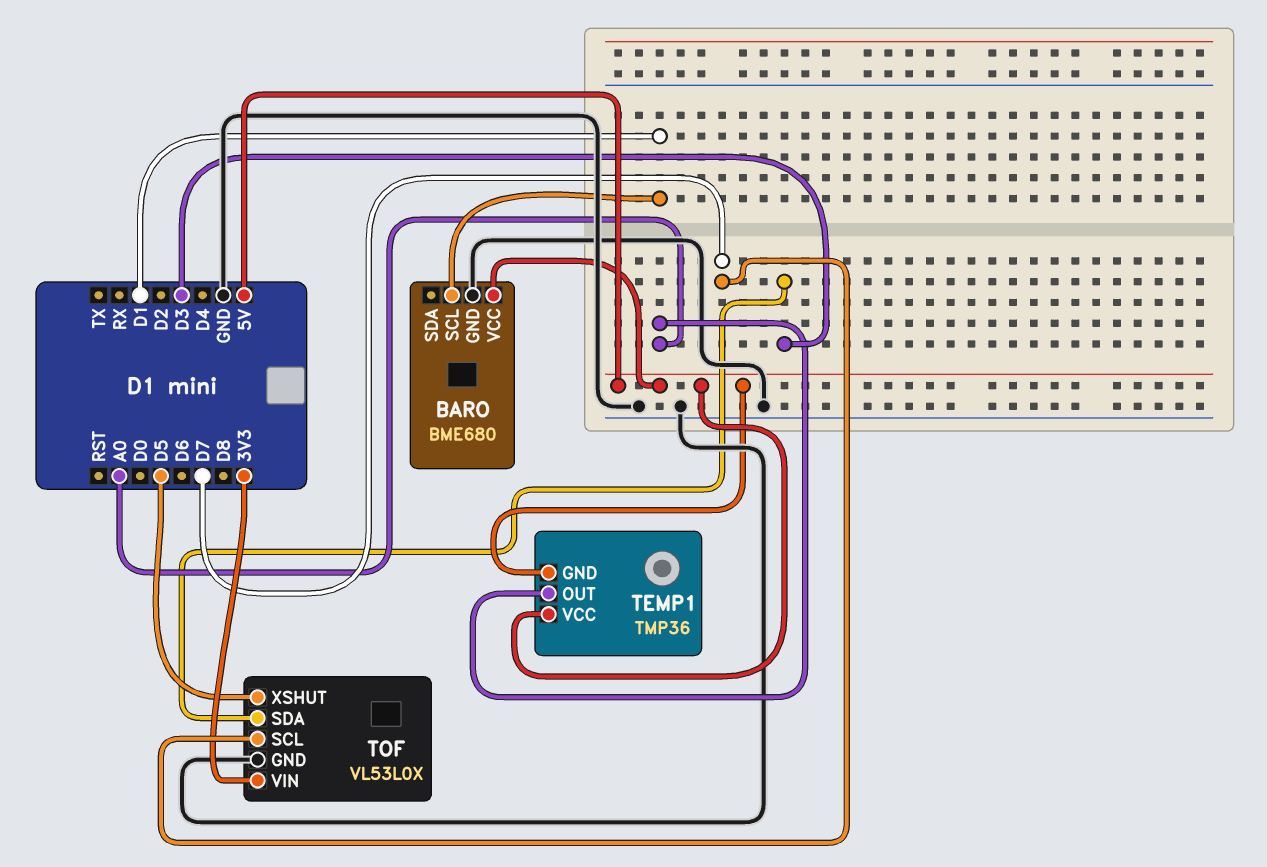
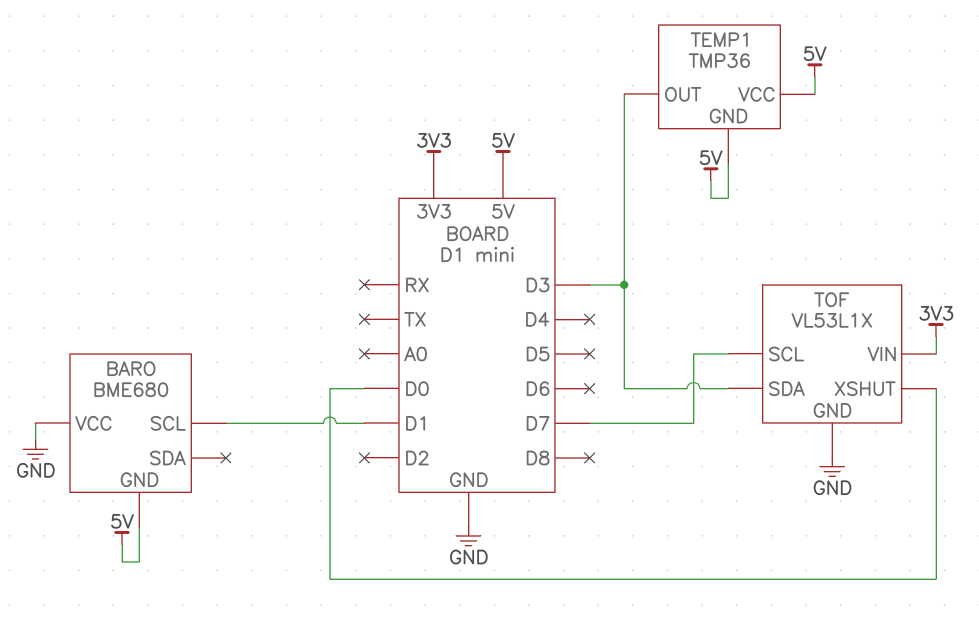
BARO pin GND: GND -> 5V
BARO pin VCC: 5V -> GND
TEMP1 pin OUT: A0 -> D3
TOF: VL53L0X -> VL53L1X
TOF pin XSHUT: D5 -> D0

